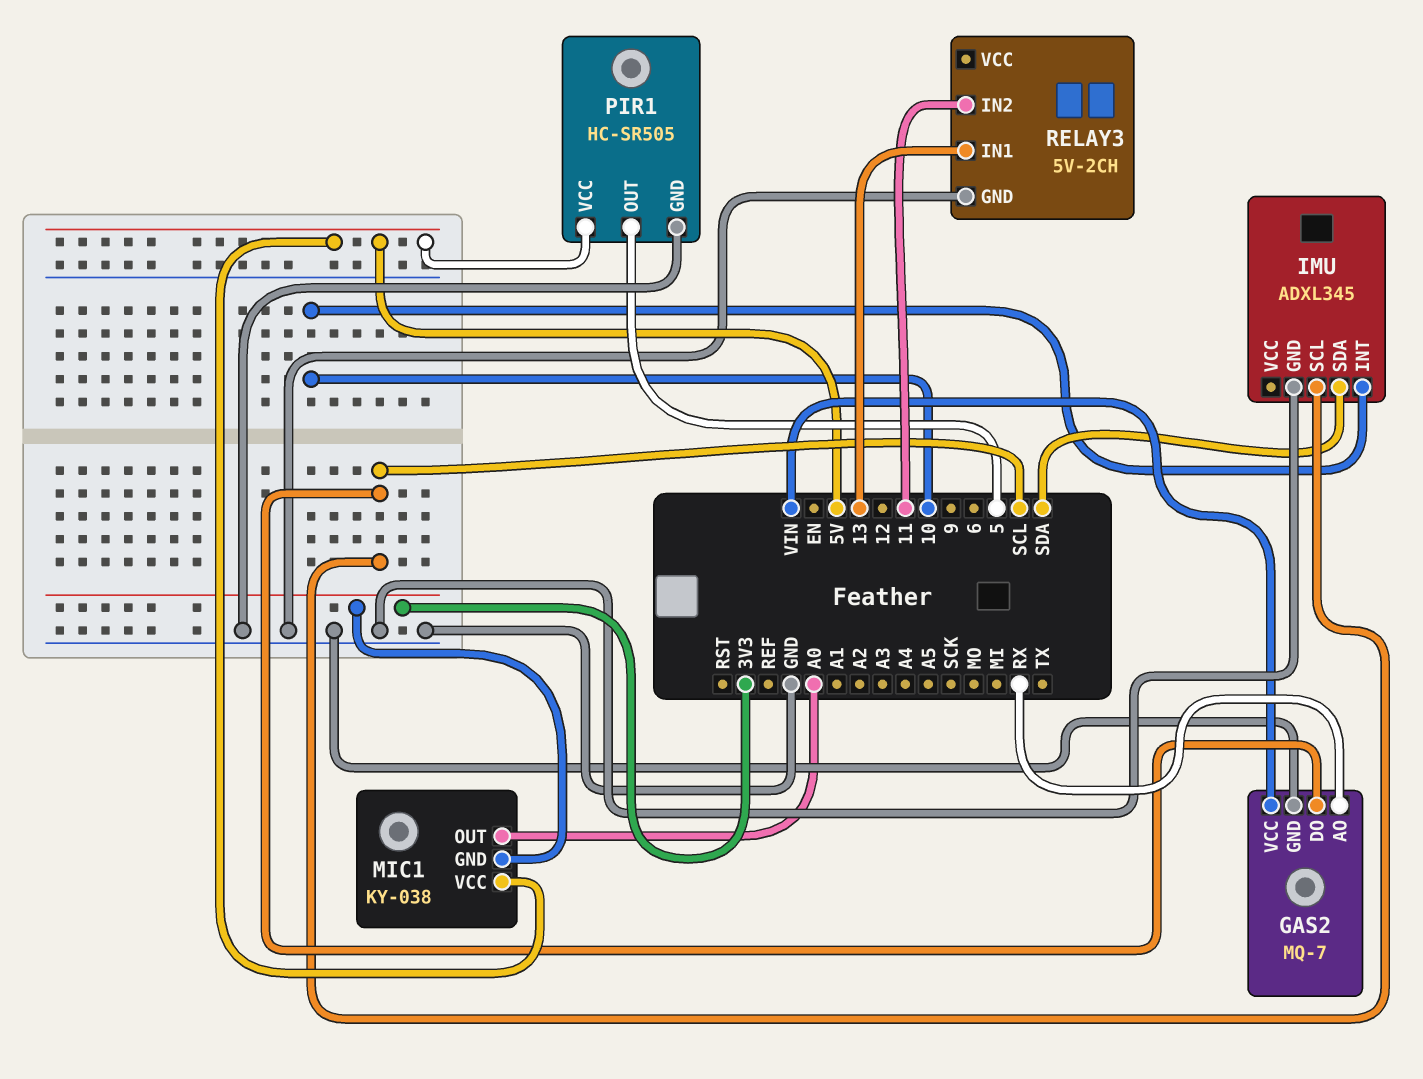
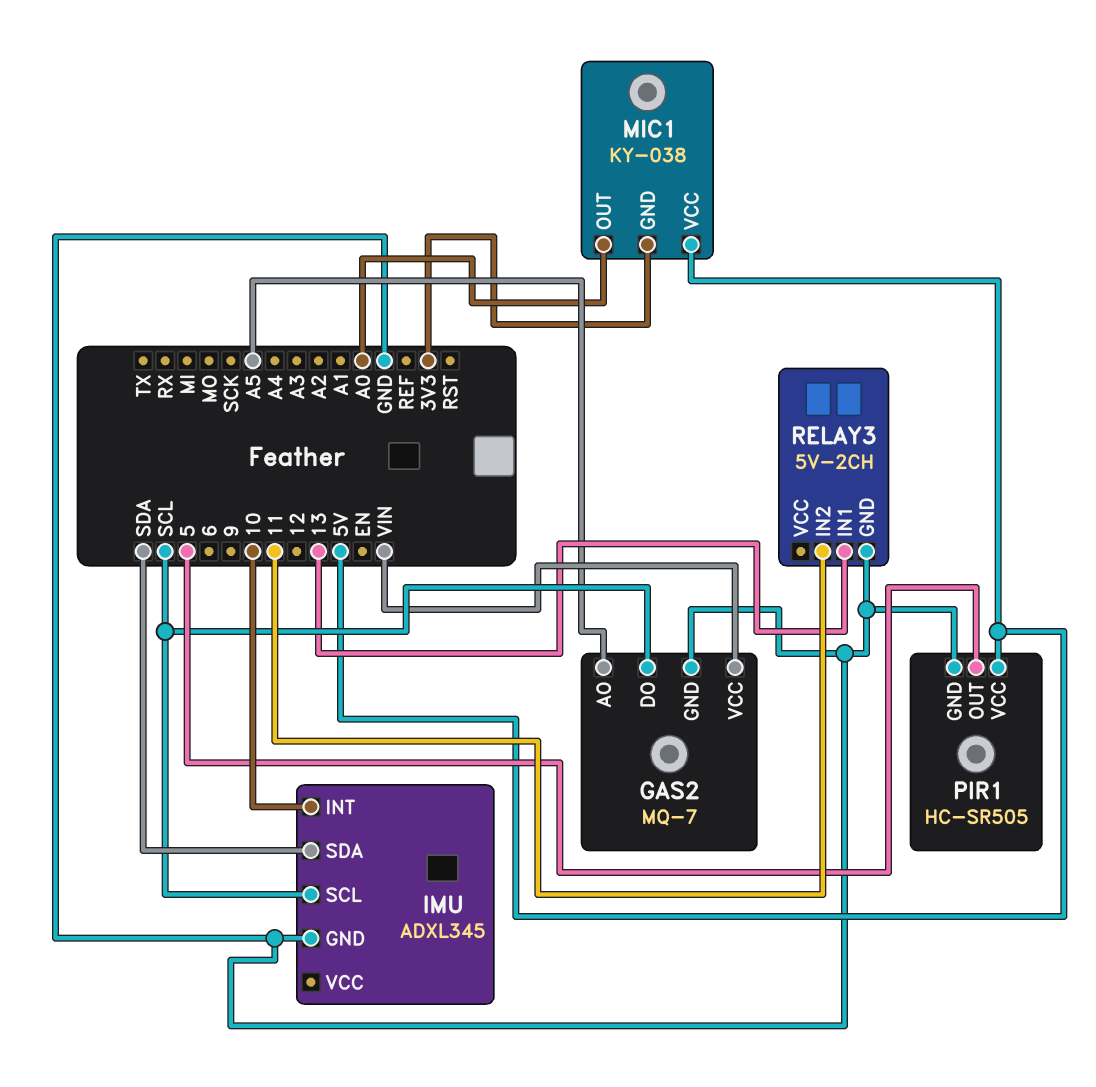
GAS2 pin AO: RX -> A5

